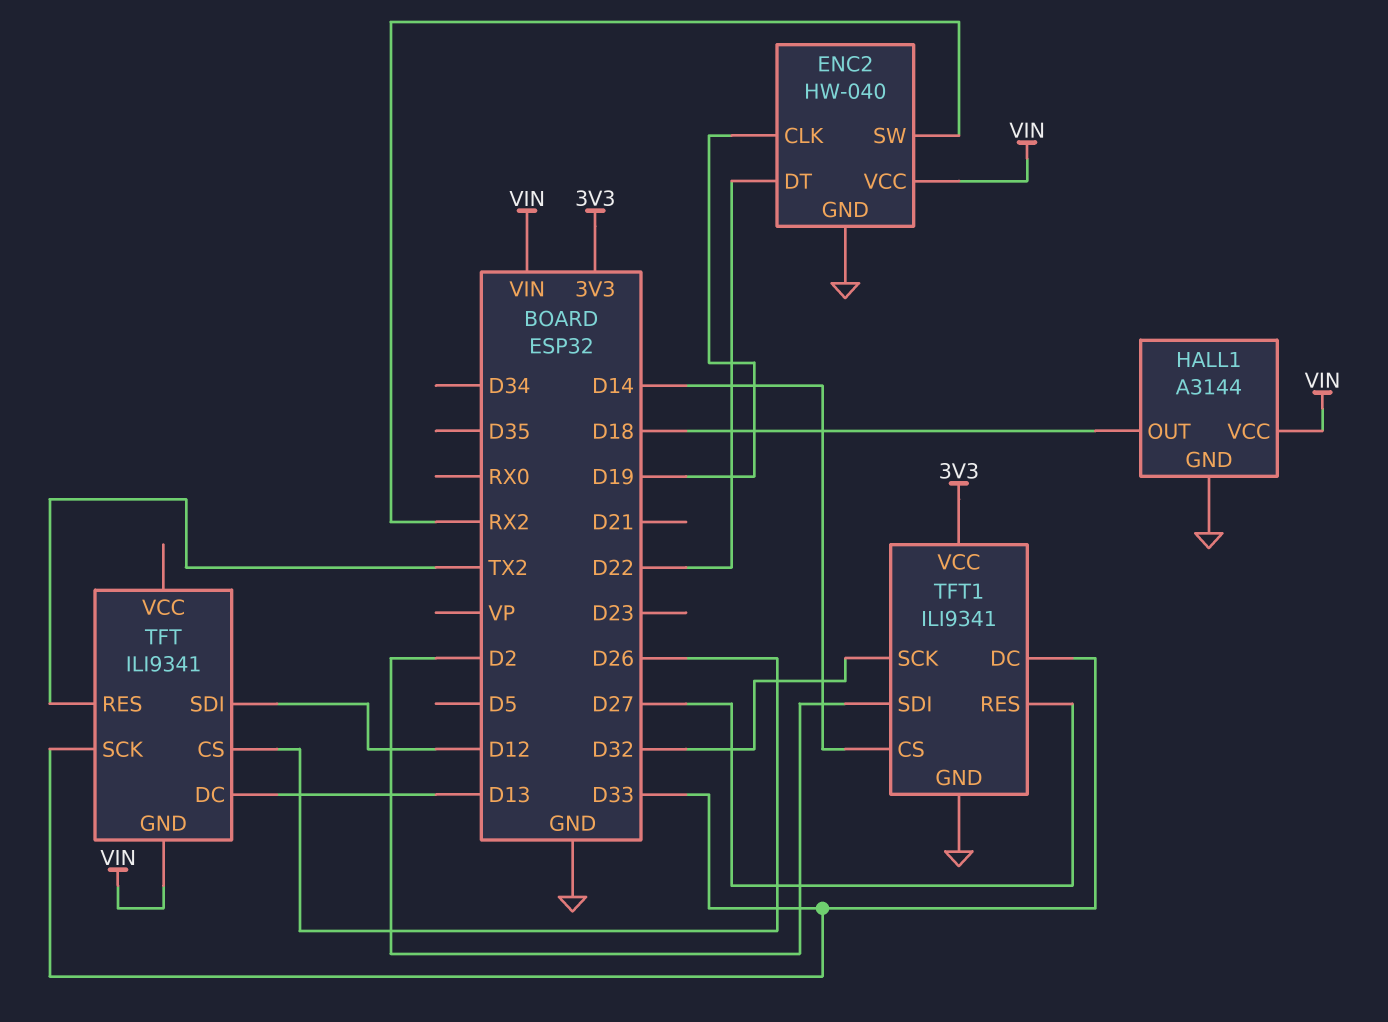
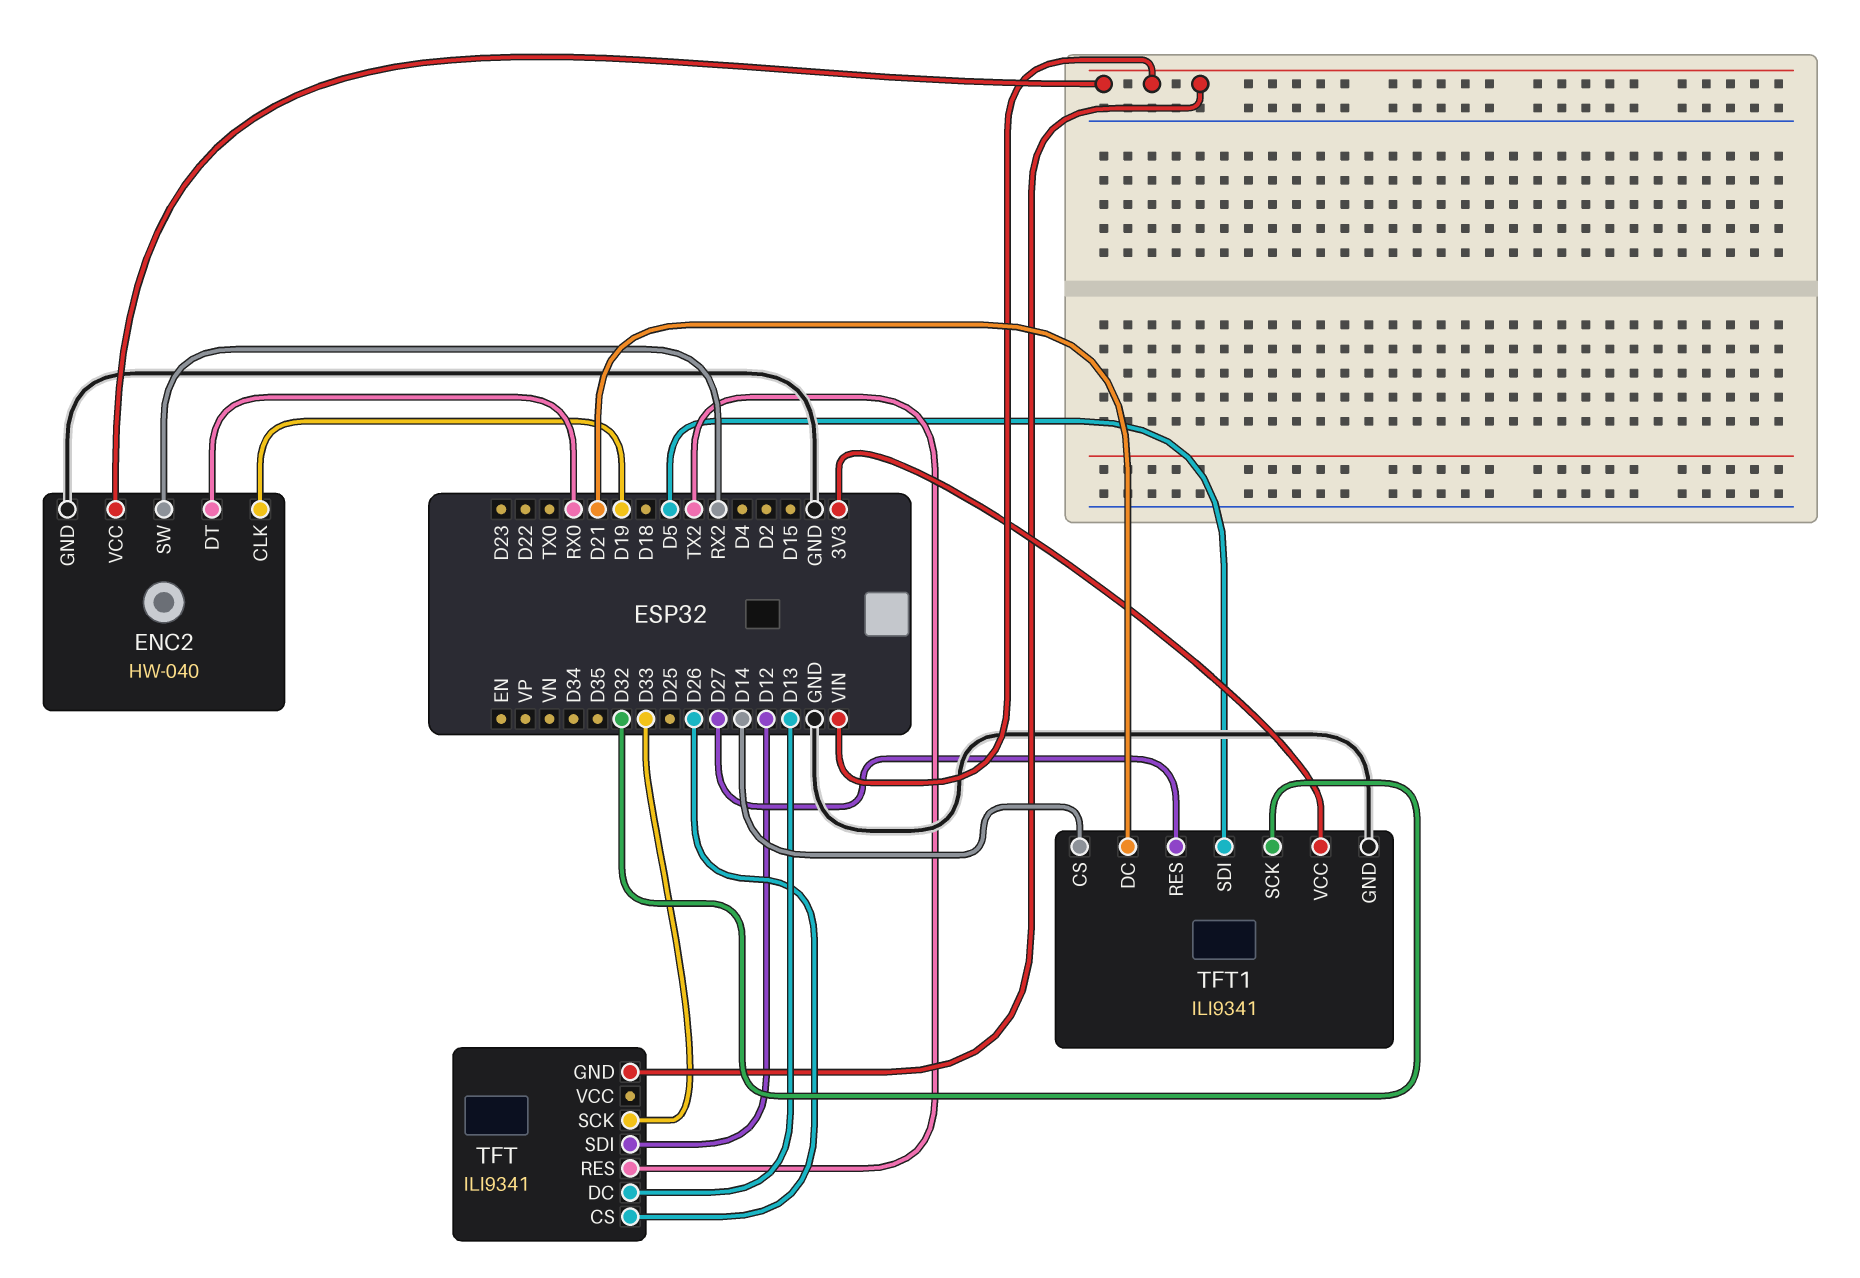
ENC2 pin DT: D22 -> RX0
HALL1: A3144 -> none
HALL1 pin GND: GND -> none
HALL1 pin OUT: D18 -> none
HALL1 pin VCC: VIN -> none
TFT1 pin DC: D33 -> D21
TFT1 pin SDI: D2 -> D5

